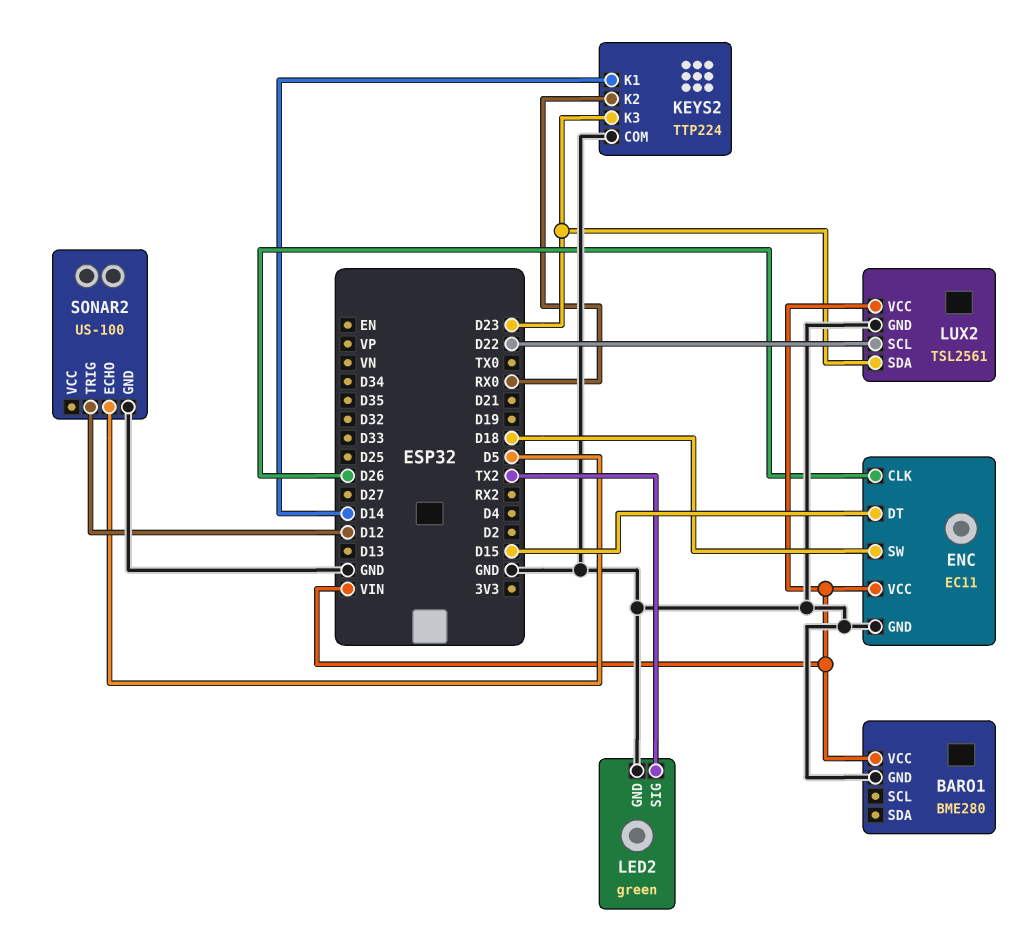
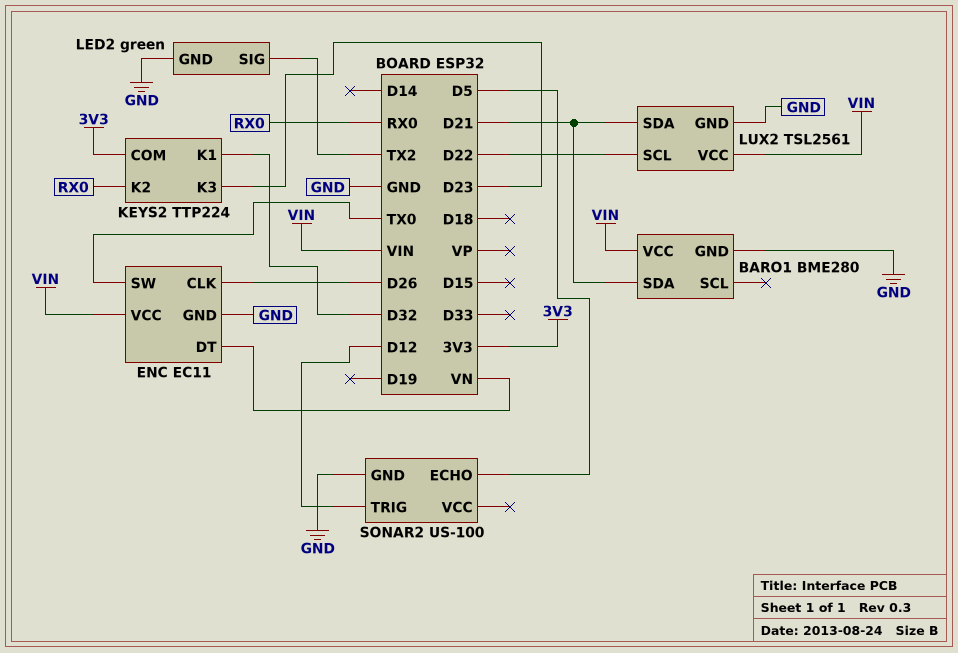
BARO1 pin SDA: none -> D21
ENC pin DT: D15 -> VN
ENC pin SW: D18 -> TX0
KEYS2 pin COM: GND -> 3V3
KEYS2 pin K1: D14 -> D32
LUX2 pin SDA: D23 -> D21

